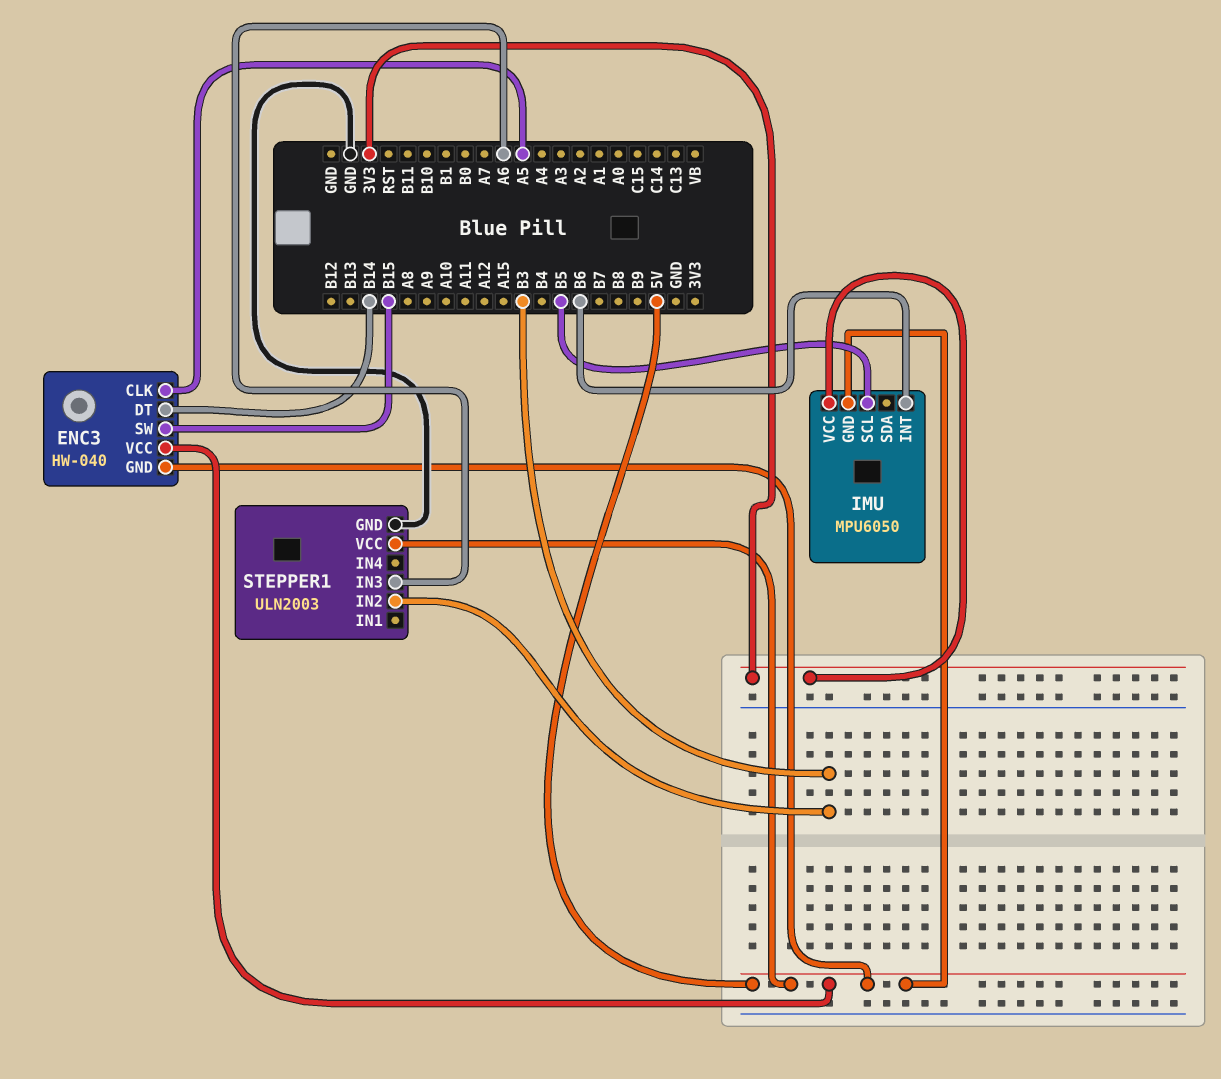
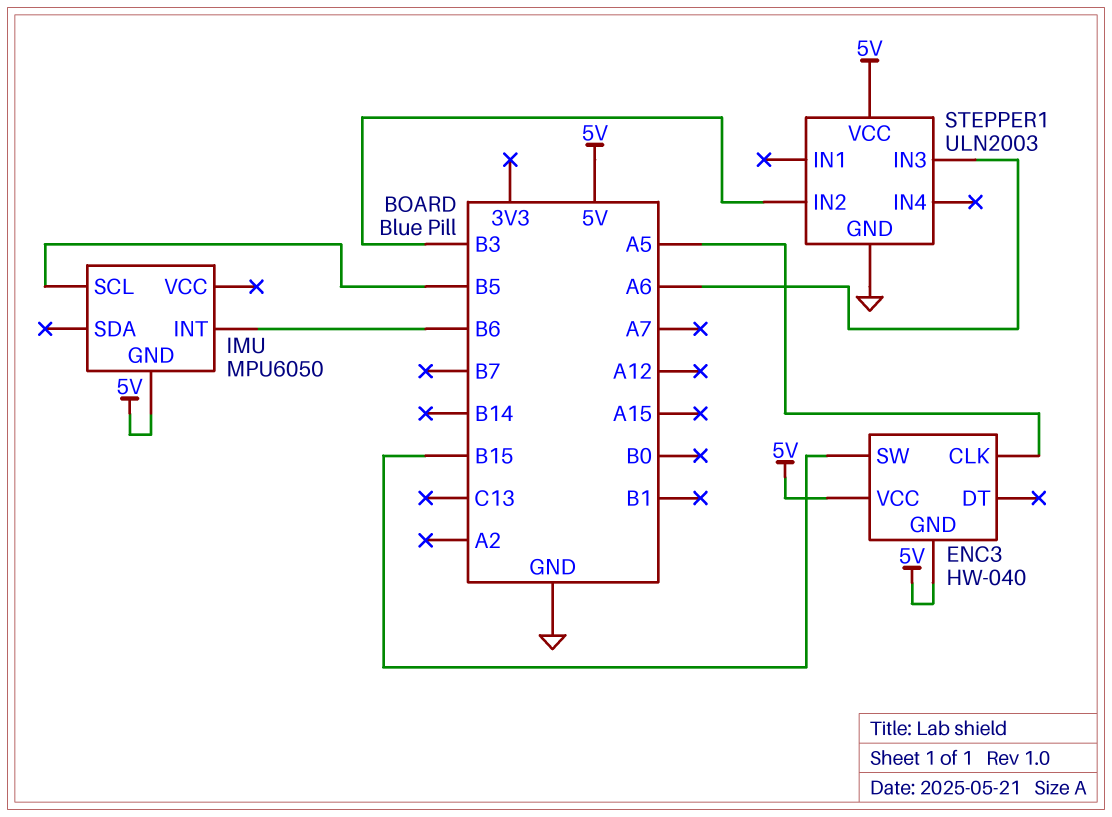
ENC3 pin DT: B14 -> none
IMU pin VCC: 3V3 -> none

